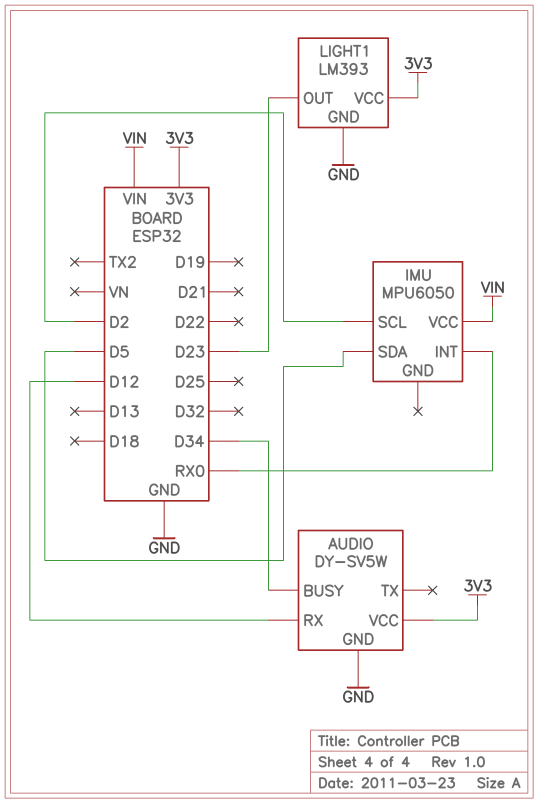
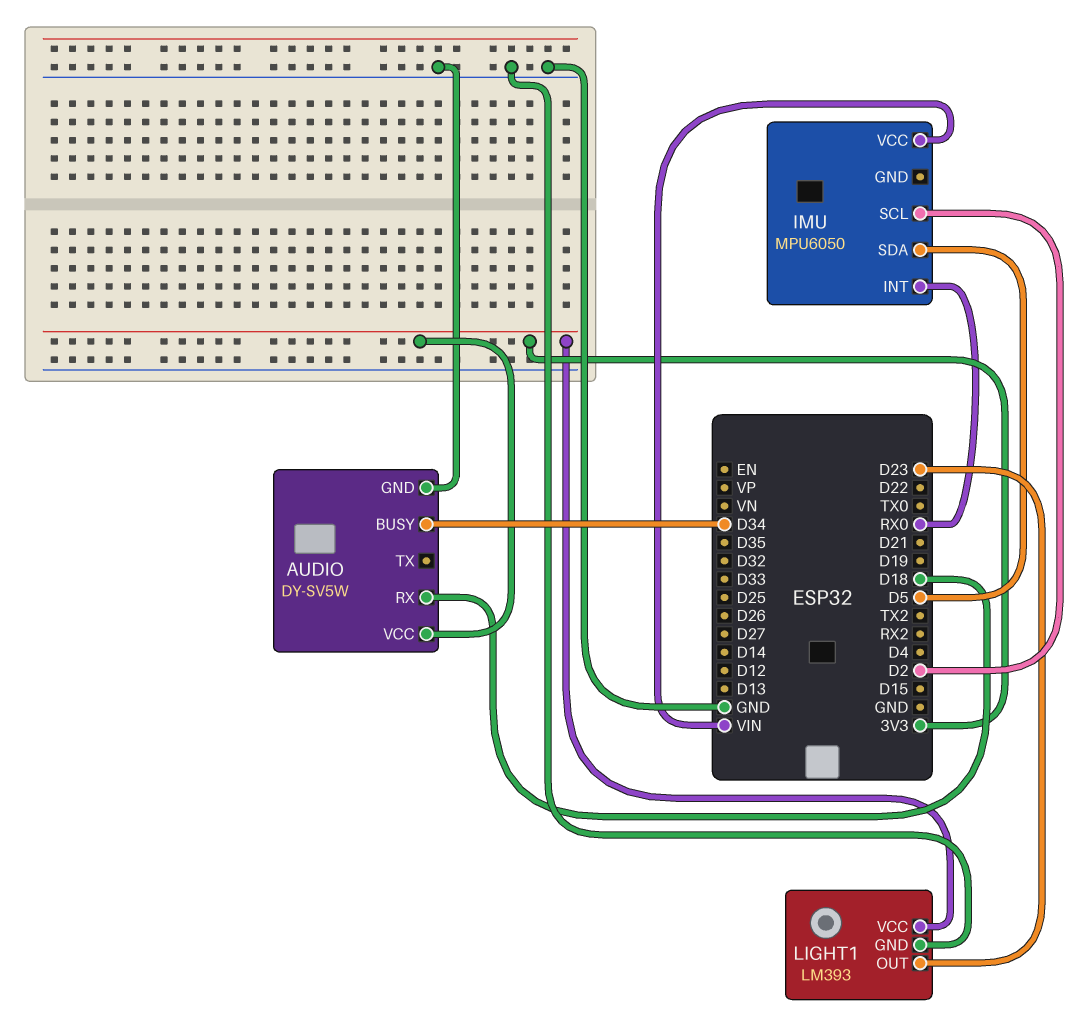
AUDIO pin RX: D12 -> D18

